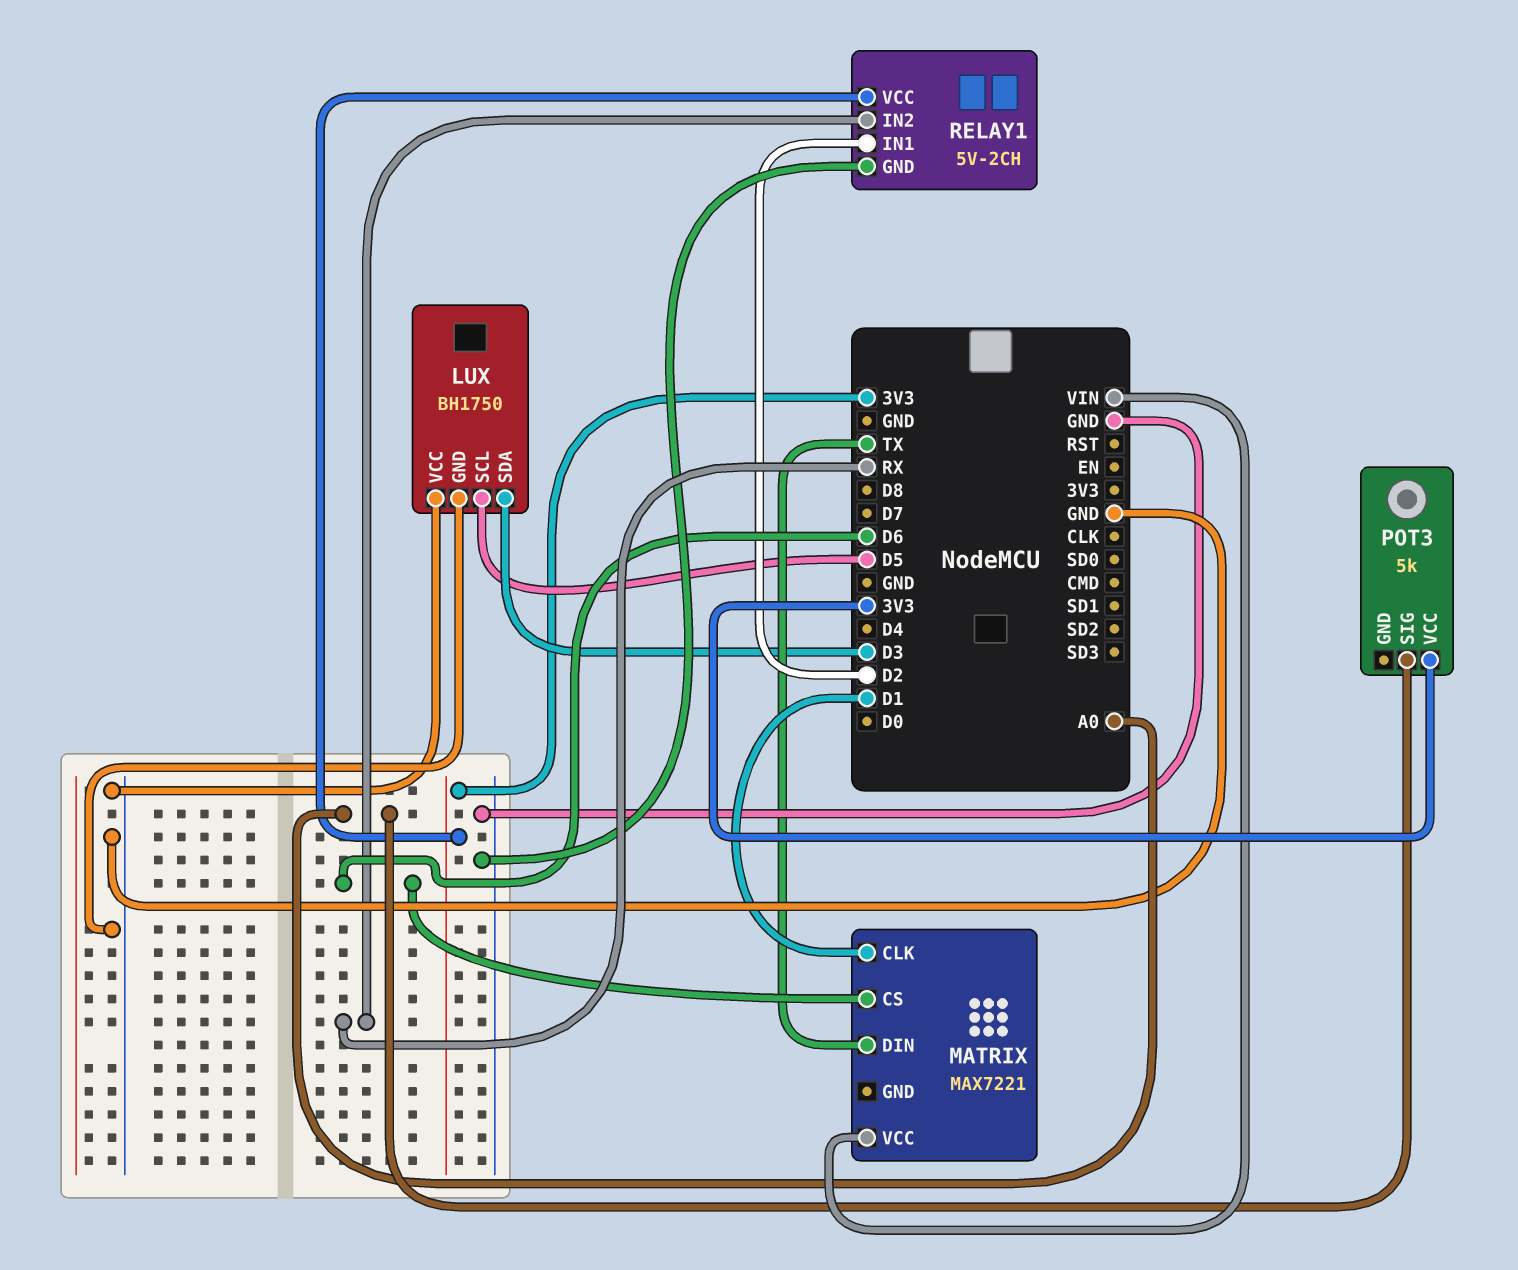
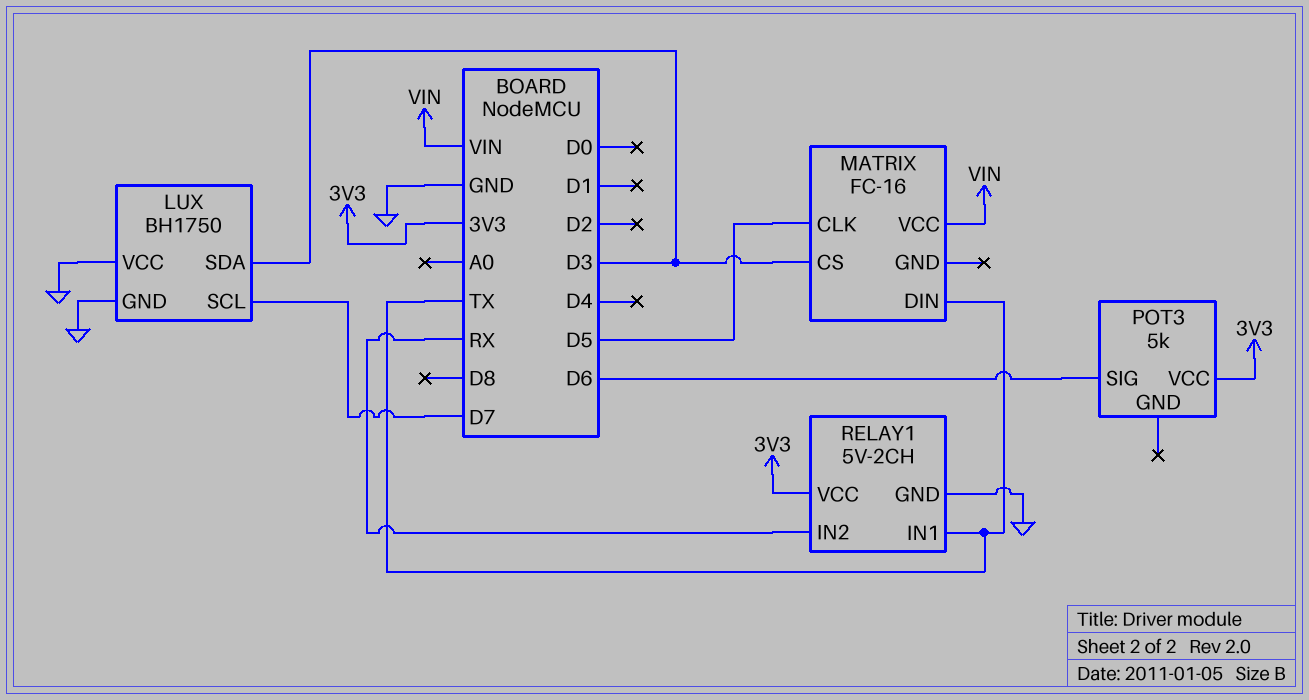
LUX pin SCL: D5 -> D7
MATRIX: MAX7221 -> FC-16
MATRIX pin CLK: D1 -> D5
MATRIX pin CS: D6 -> D3
POT3 pin SIG: A0 -> D6
RELAY1 pin IN1: D2 -> TX

